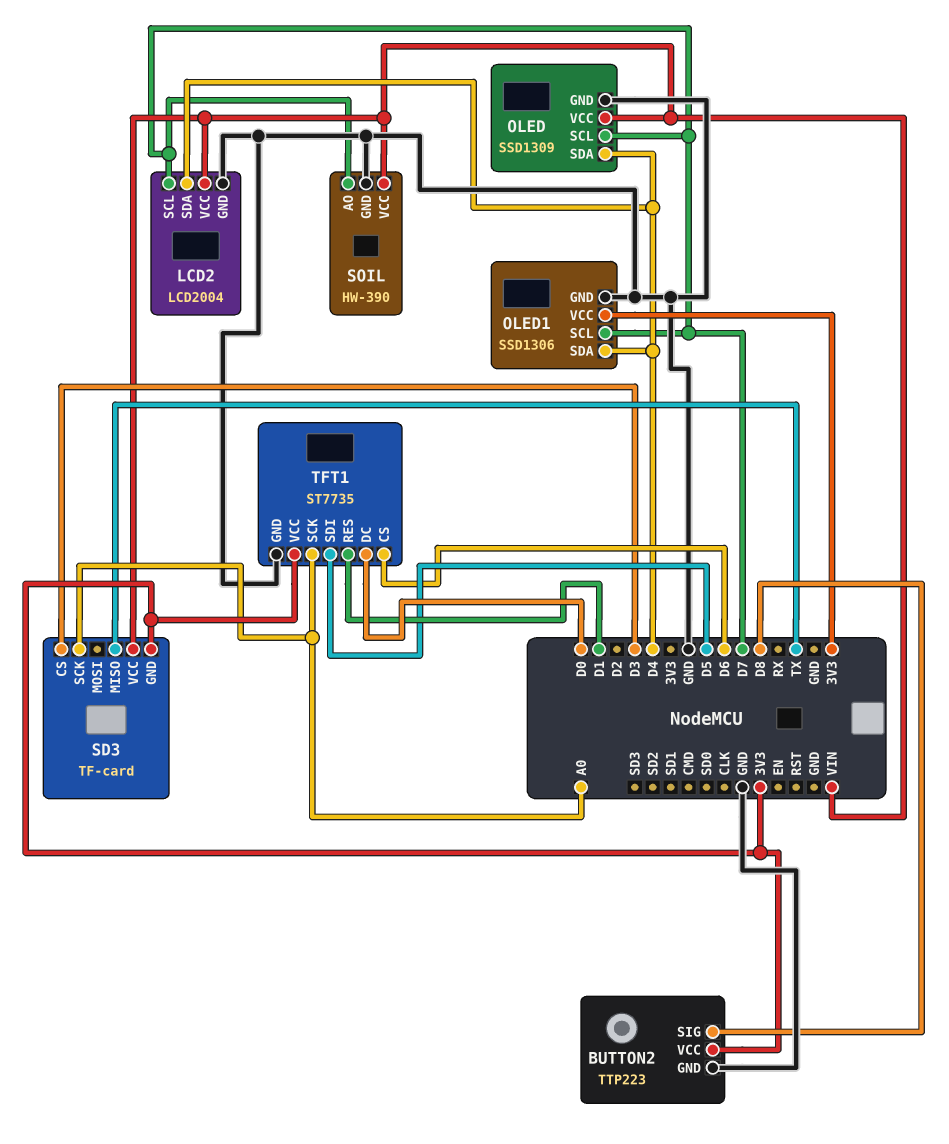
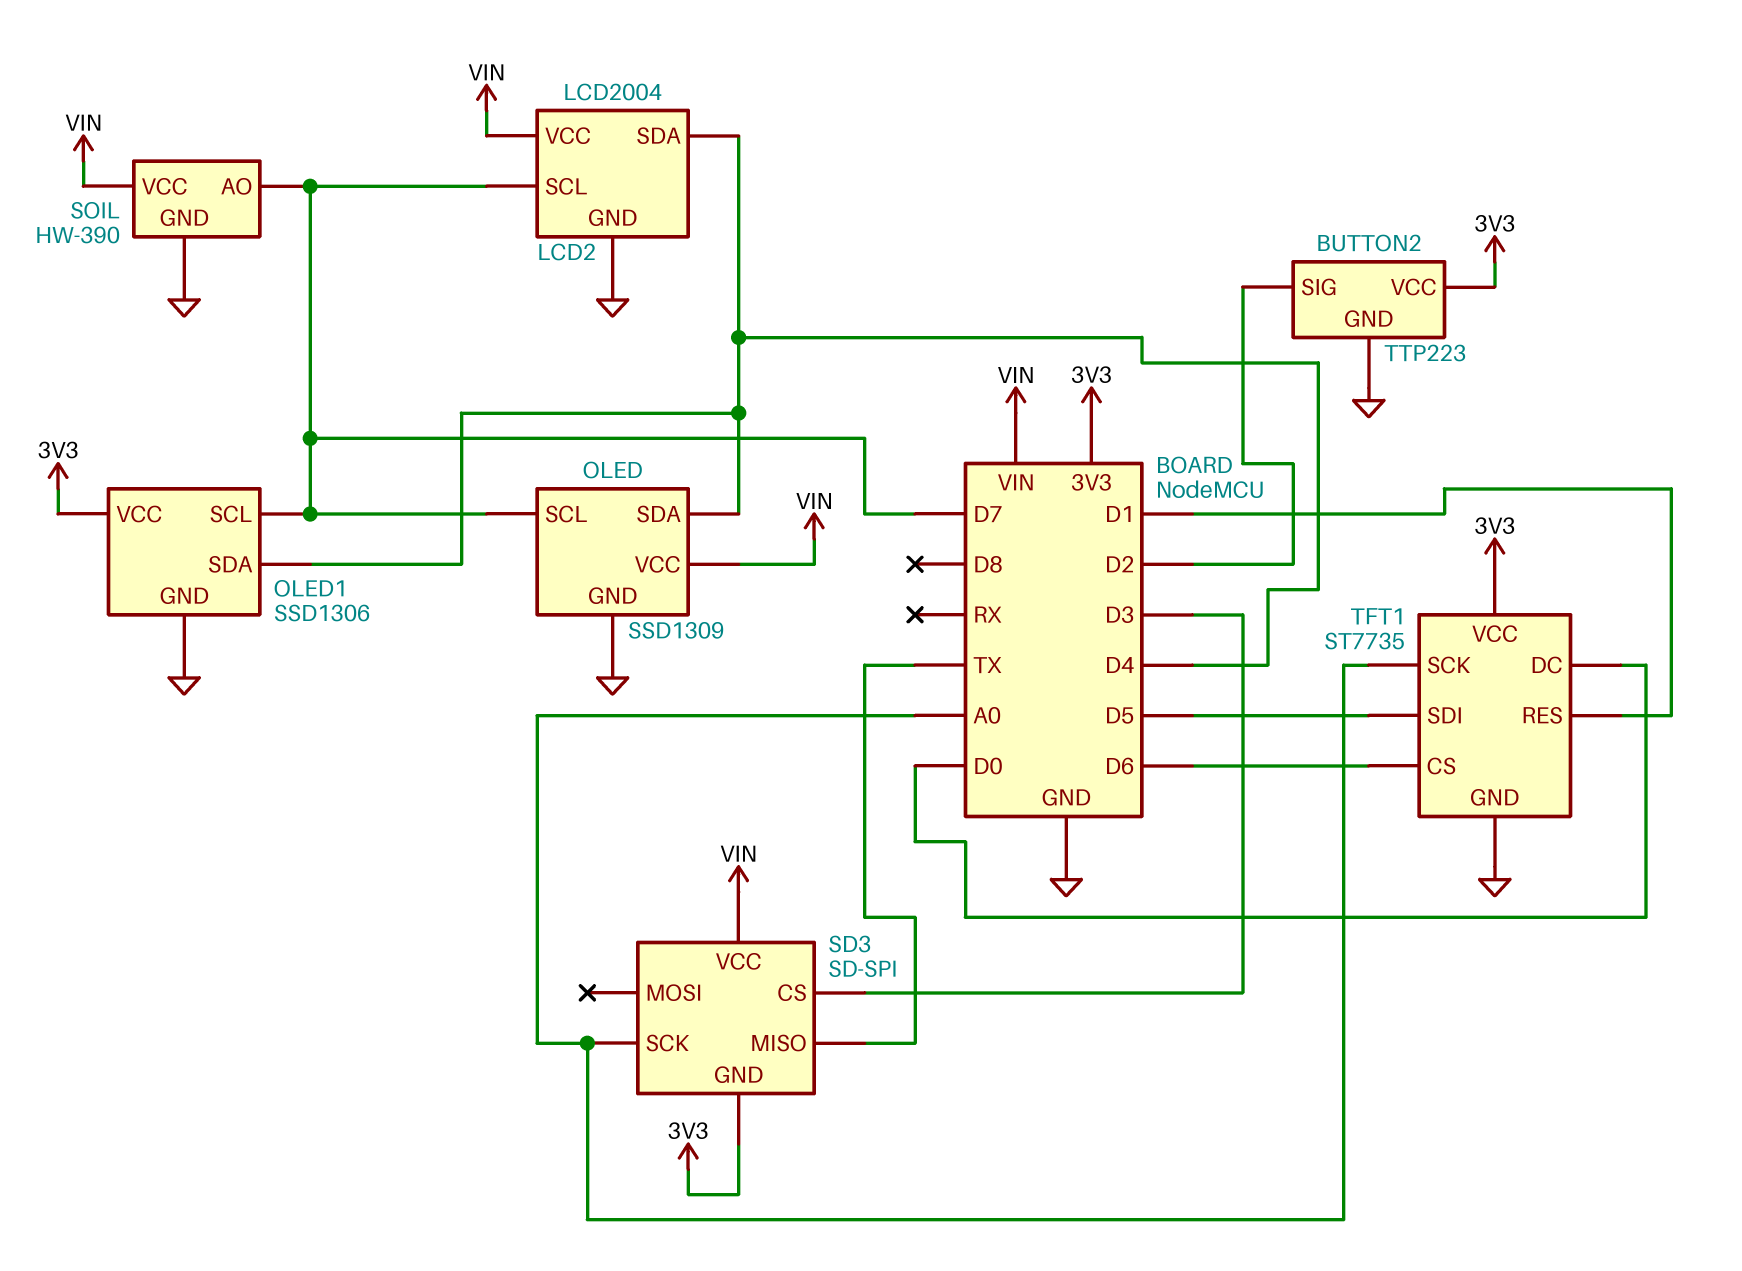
BUTTON2 pin SIG: D8 -> D2
SD3: TF-card -> SD-SPI

